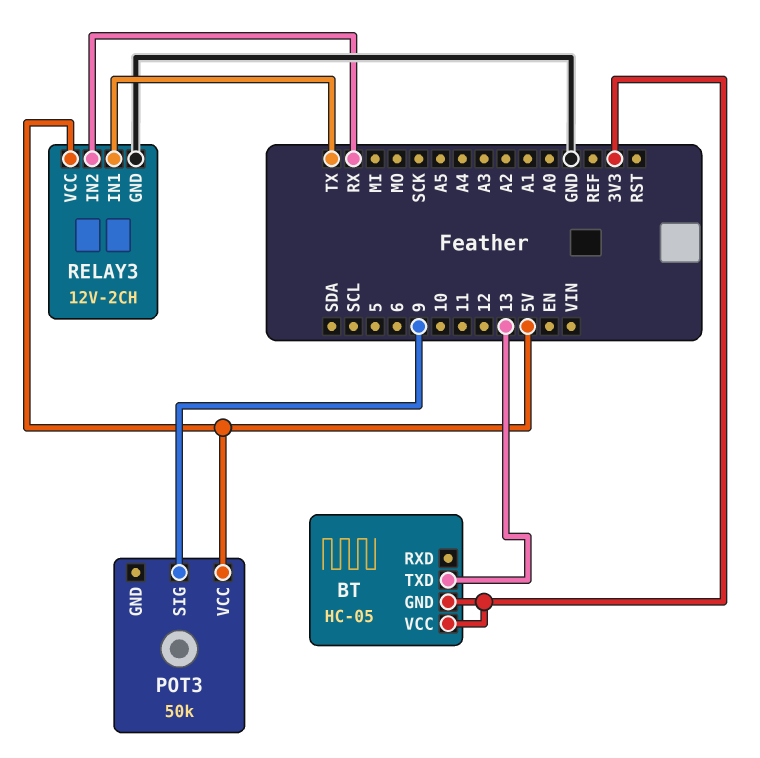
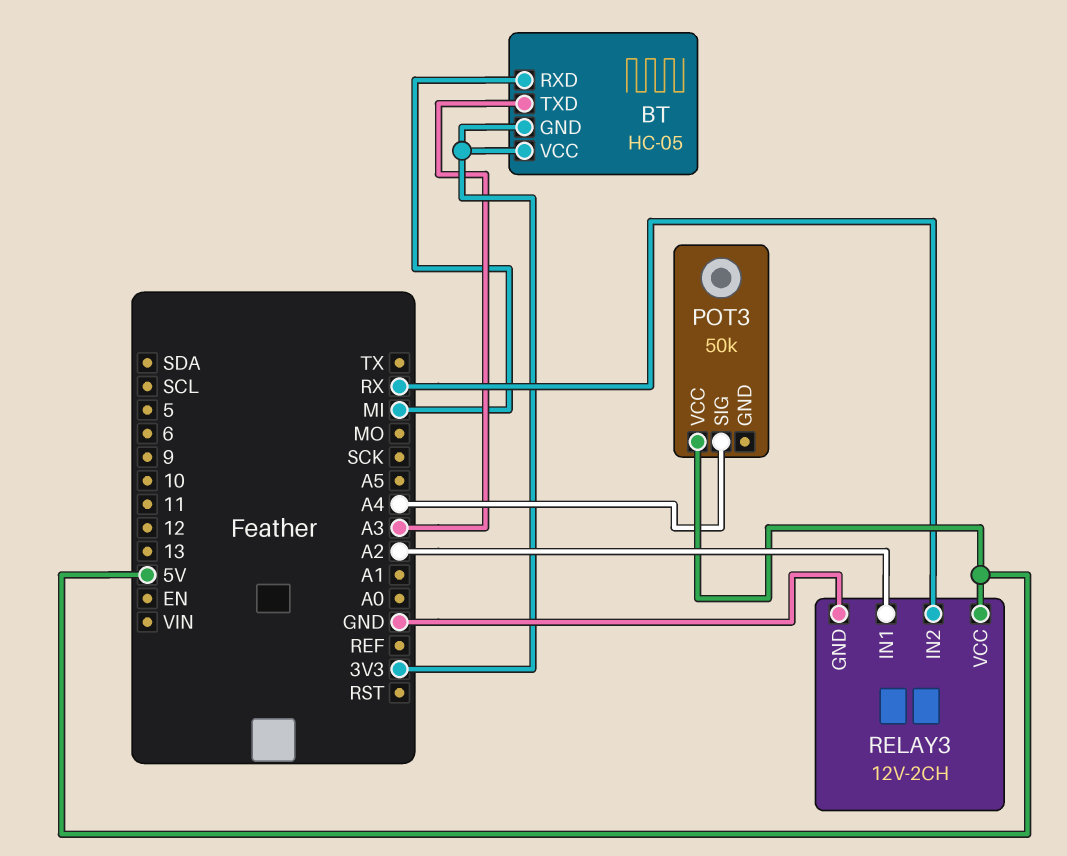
BT pin RXD: none -> MI
BT pin TXD: 13 -> A3
POT3 pin SIG: 9 -> A4
RELAY3 pin IN1: TX -> A2

